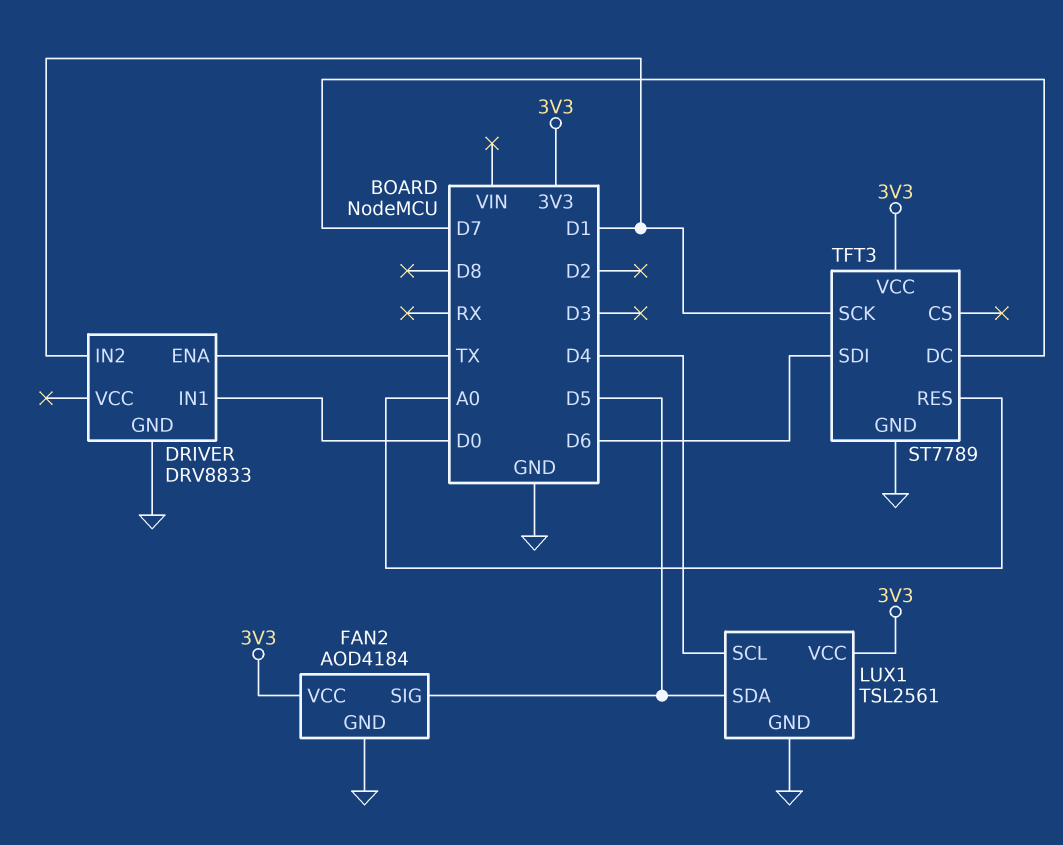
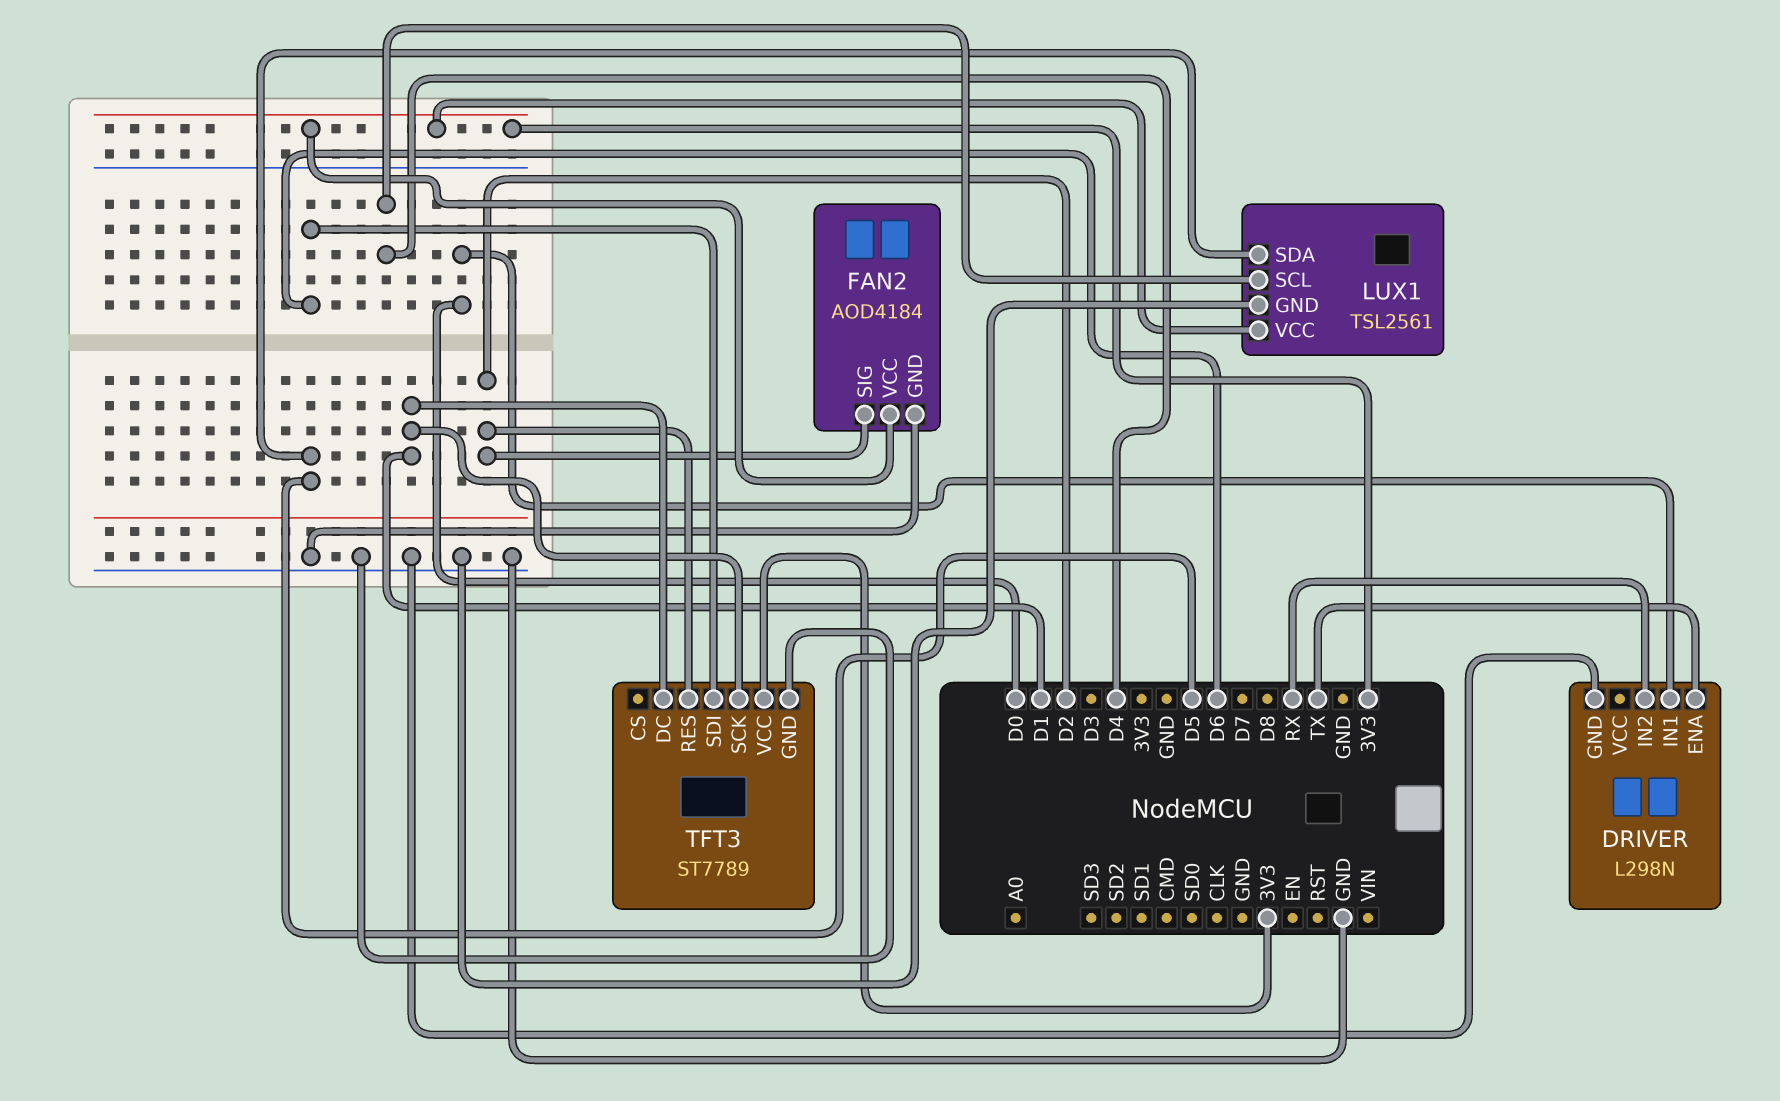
DRIVER: DRV8833 -> L298N
DRIVER pin IN2: D1 -> RX
FAN2 pin SIG: D5 -> D2
TFT3 pin DC: D7 -> D1
TFT3 pin RES: A0 -> D2

